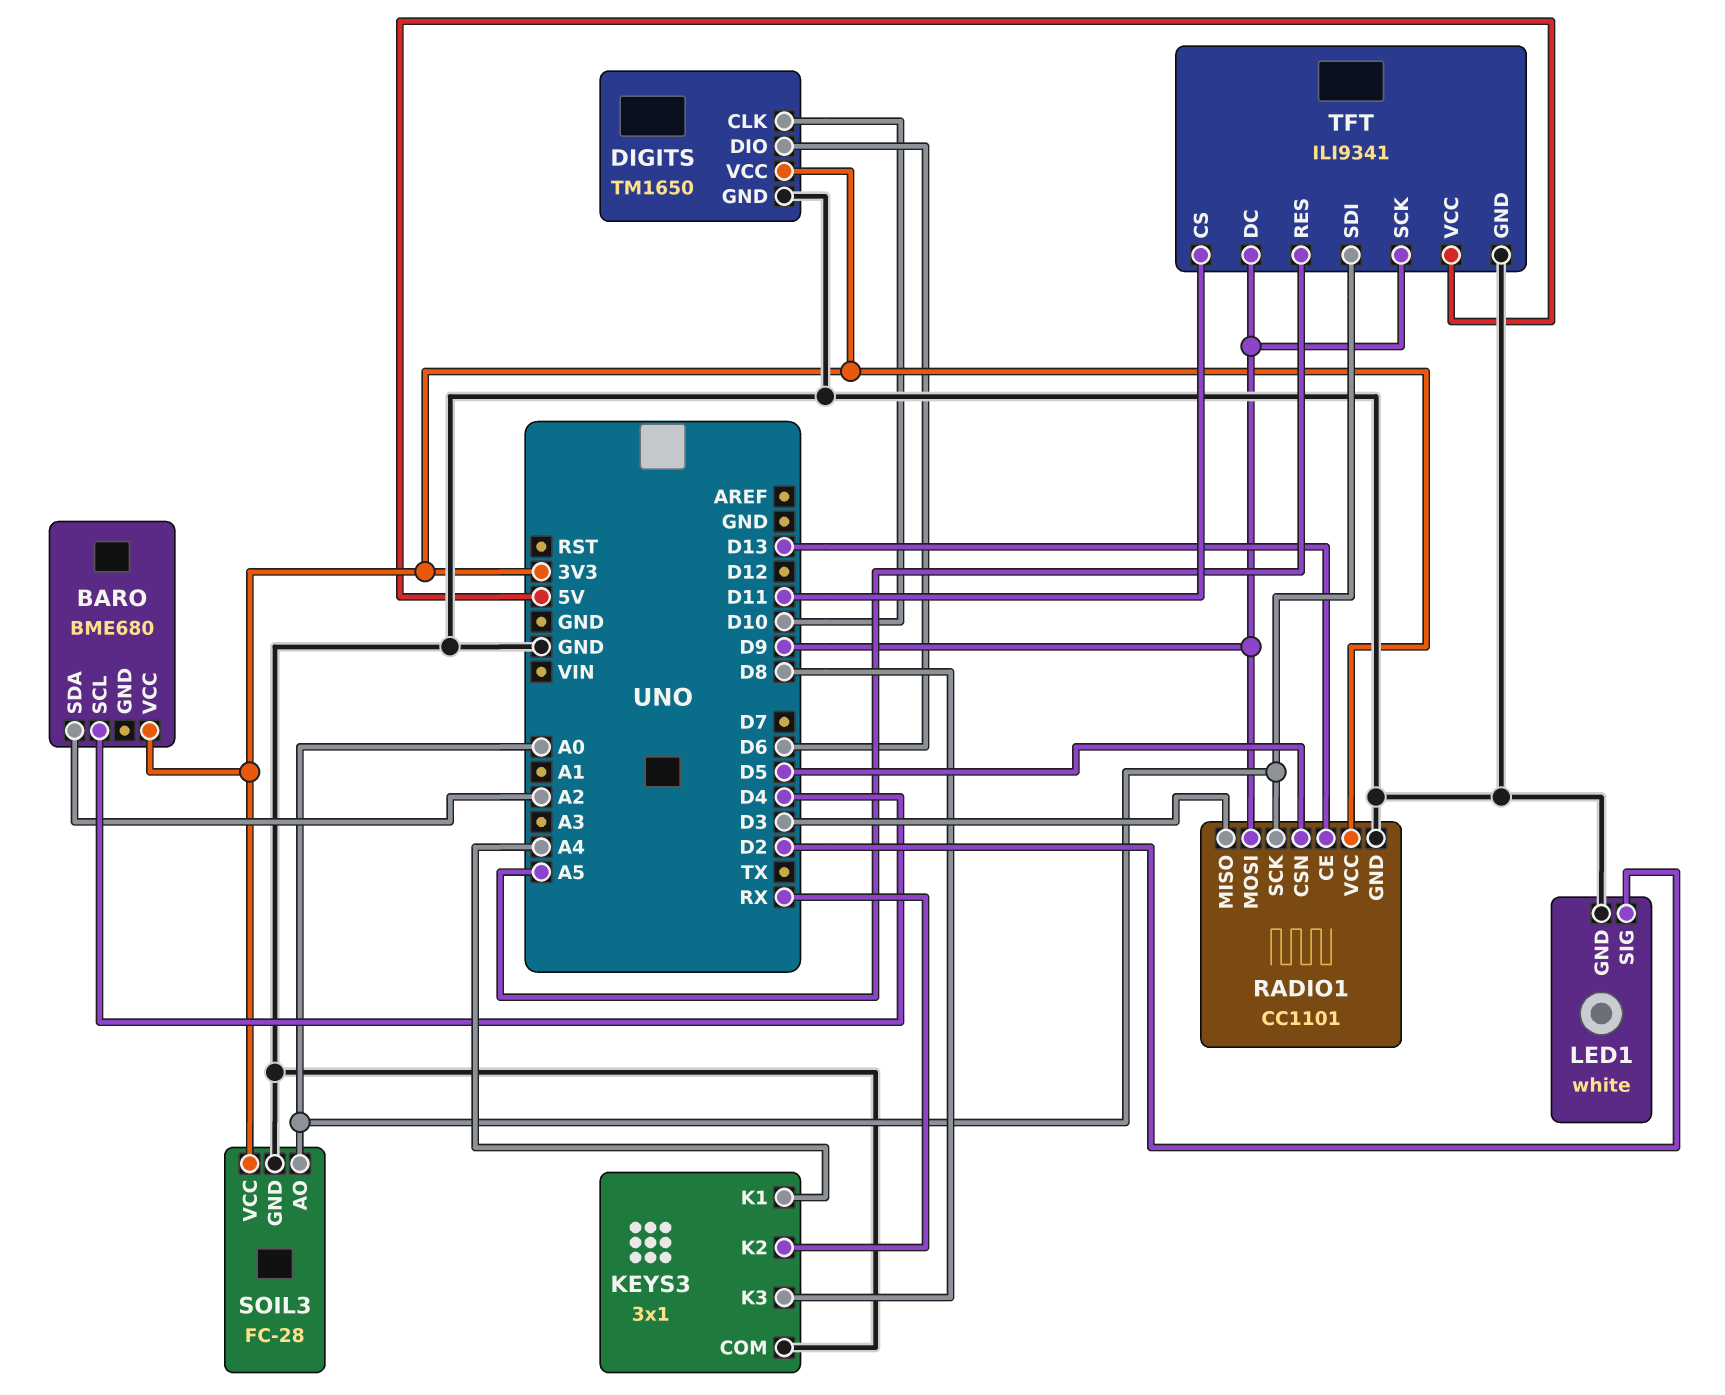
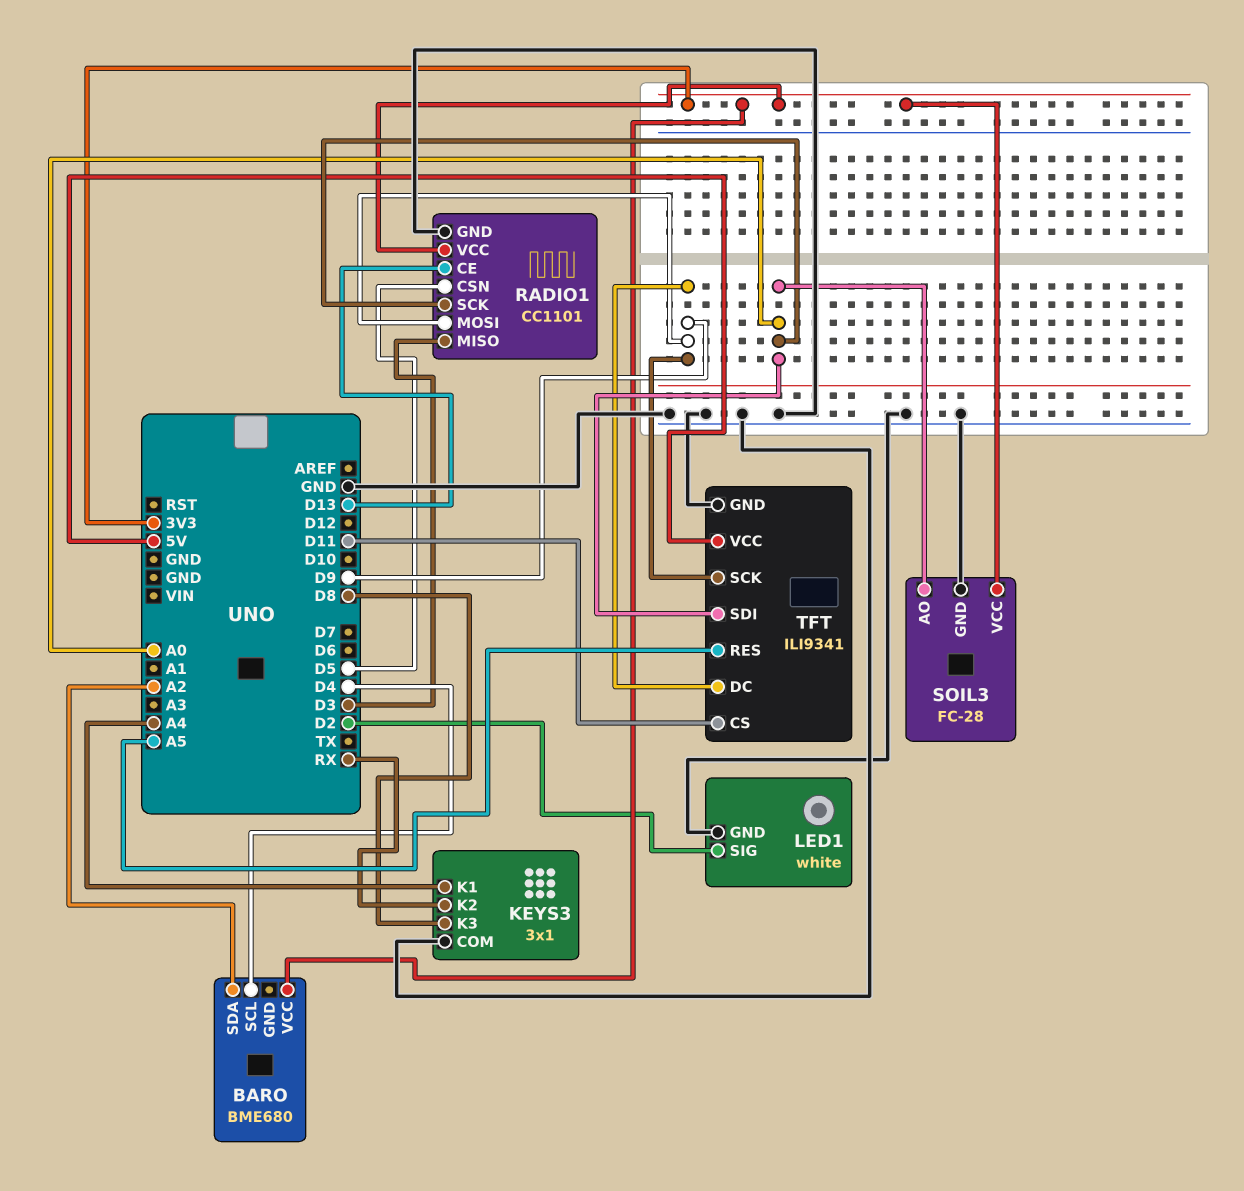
DIGITS: TM1650 -> none
DIGITS pin CLK: D10 -> none
DIGITS pin DIO: D6 -> none
DIGITS pin GND: GND -> none
DIGITS pin VCC: 3V3 -> none

